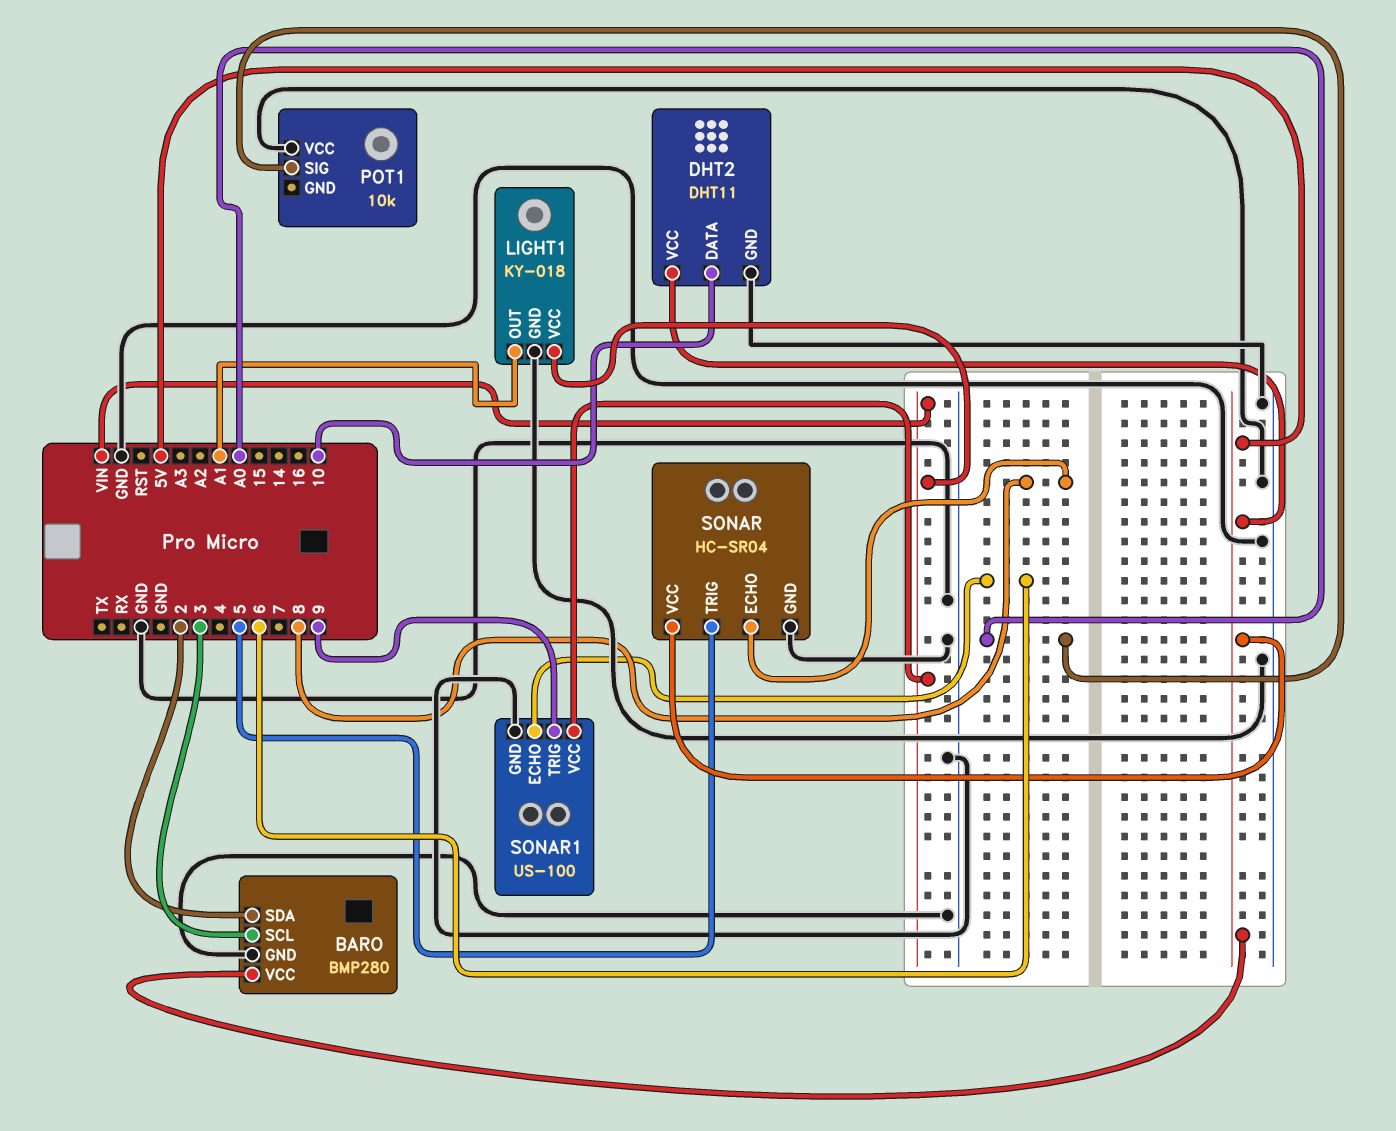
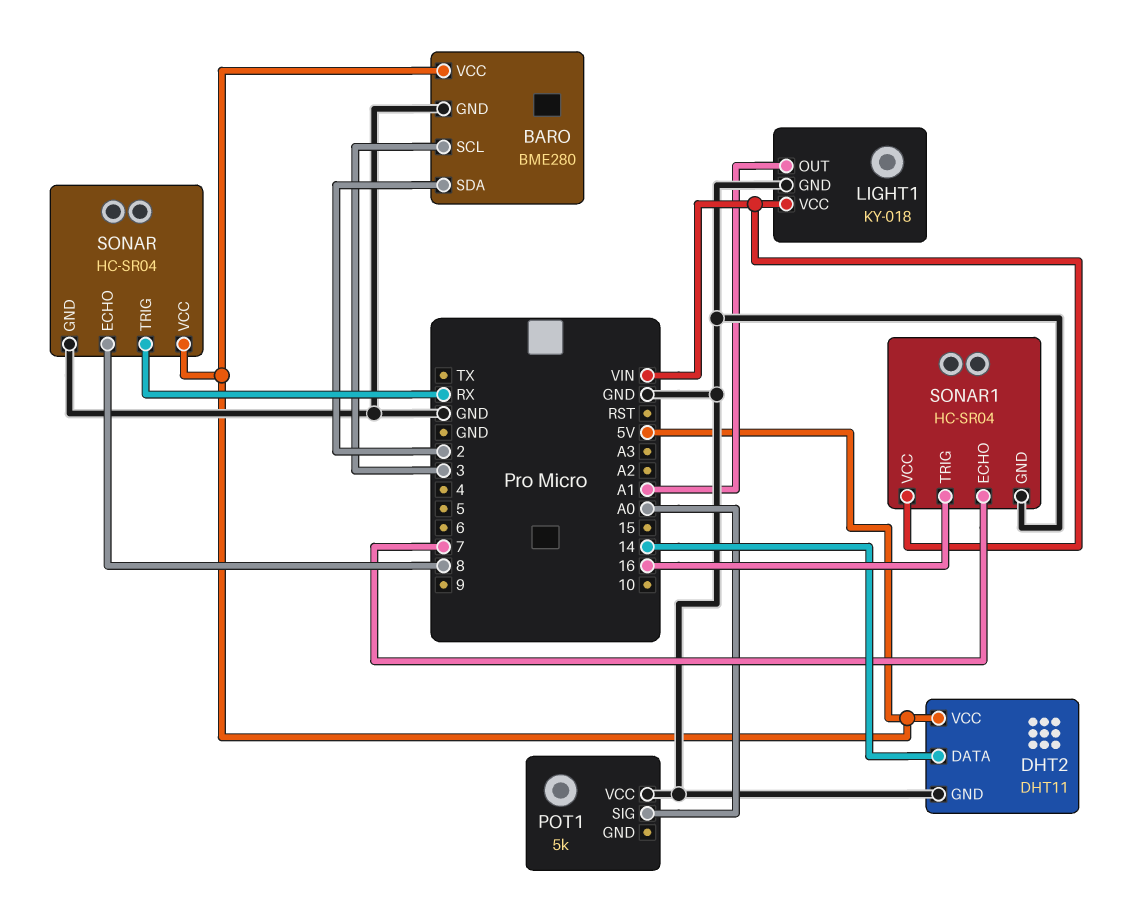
BARO: BMP280 -> BME280
DHT2 pin DATA: 10 -> 14
POT1: 10k -> 5k
SONAR pin TRIG: 5 -> RX
SONAR1: US-100 -> HC-SR04
SONAR1 pin ECHO: 6 -> 7
SONAR1 pin TRIG: 9 -> 16

